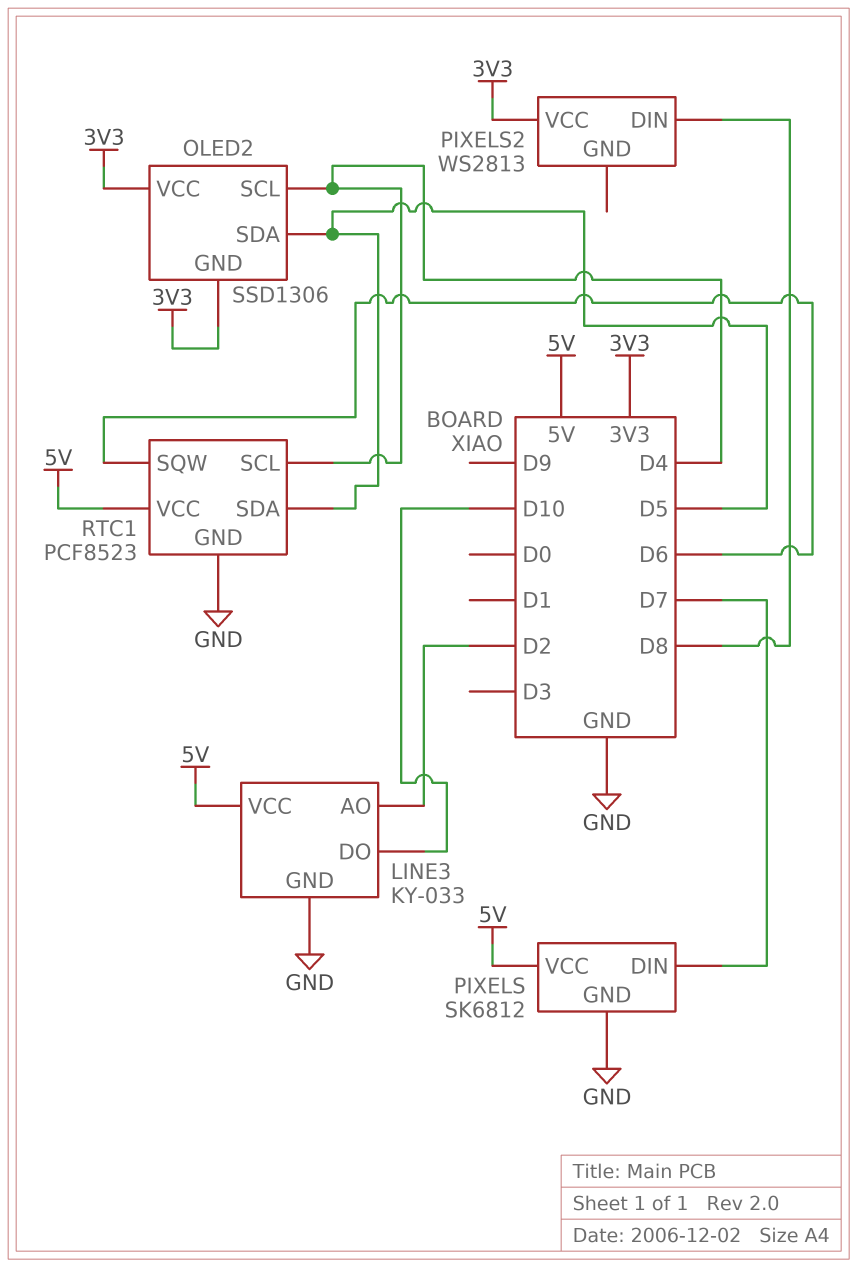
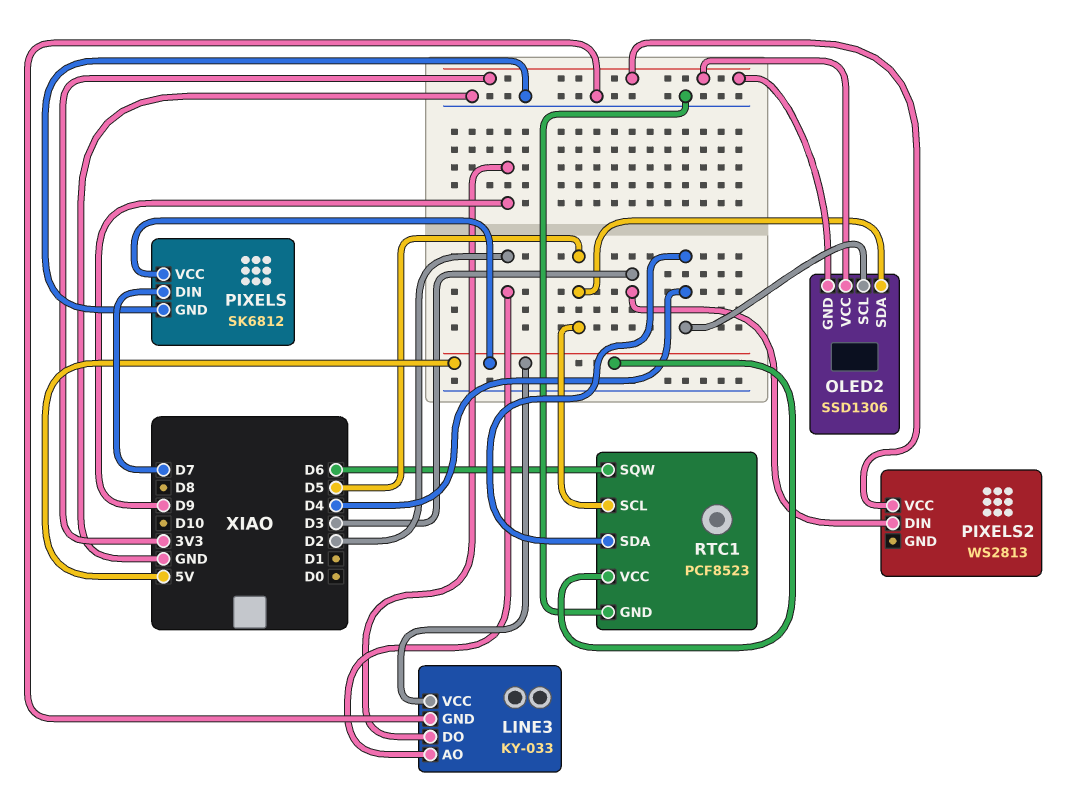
LINE3 pin DO: D10 -> D9
PIXELS2 pin DIN: D8 -> D3
RTC1 pin SCL: D4 -> D5
RTC1 pin SDA: D5 -> D4

